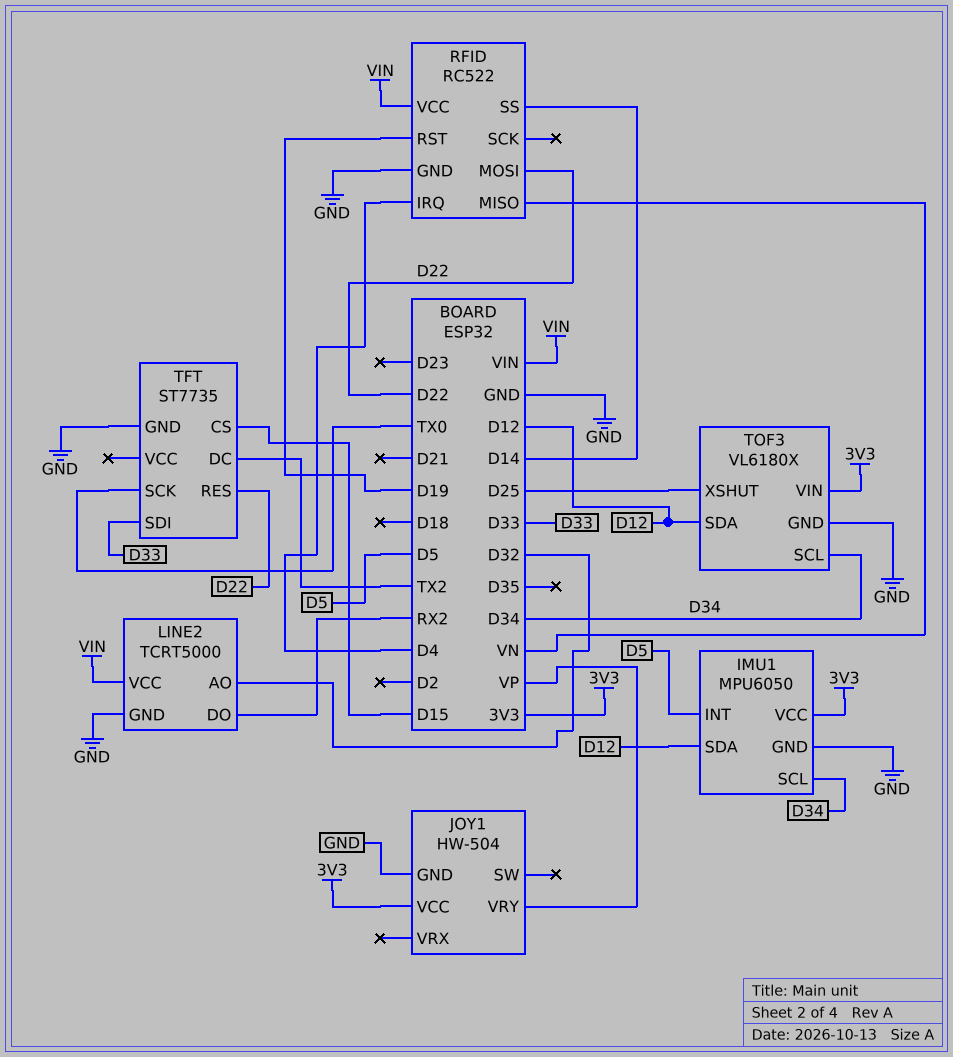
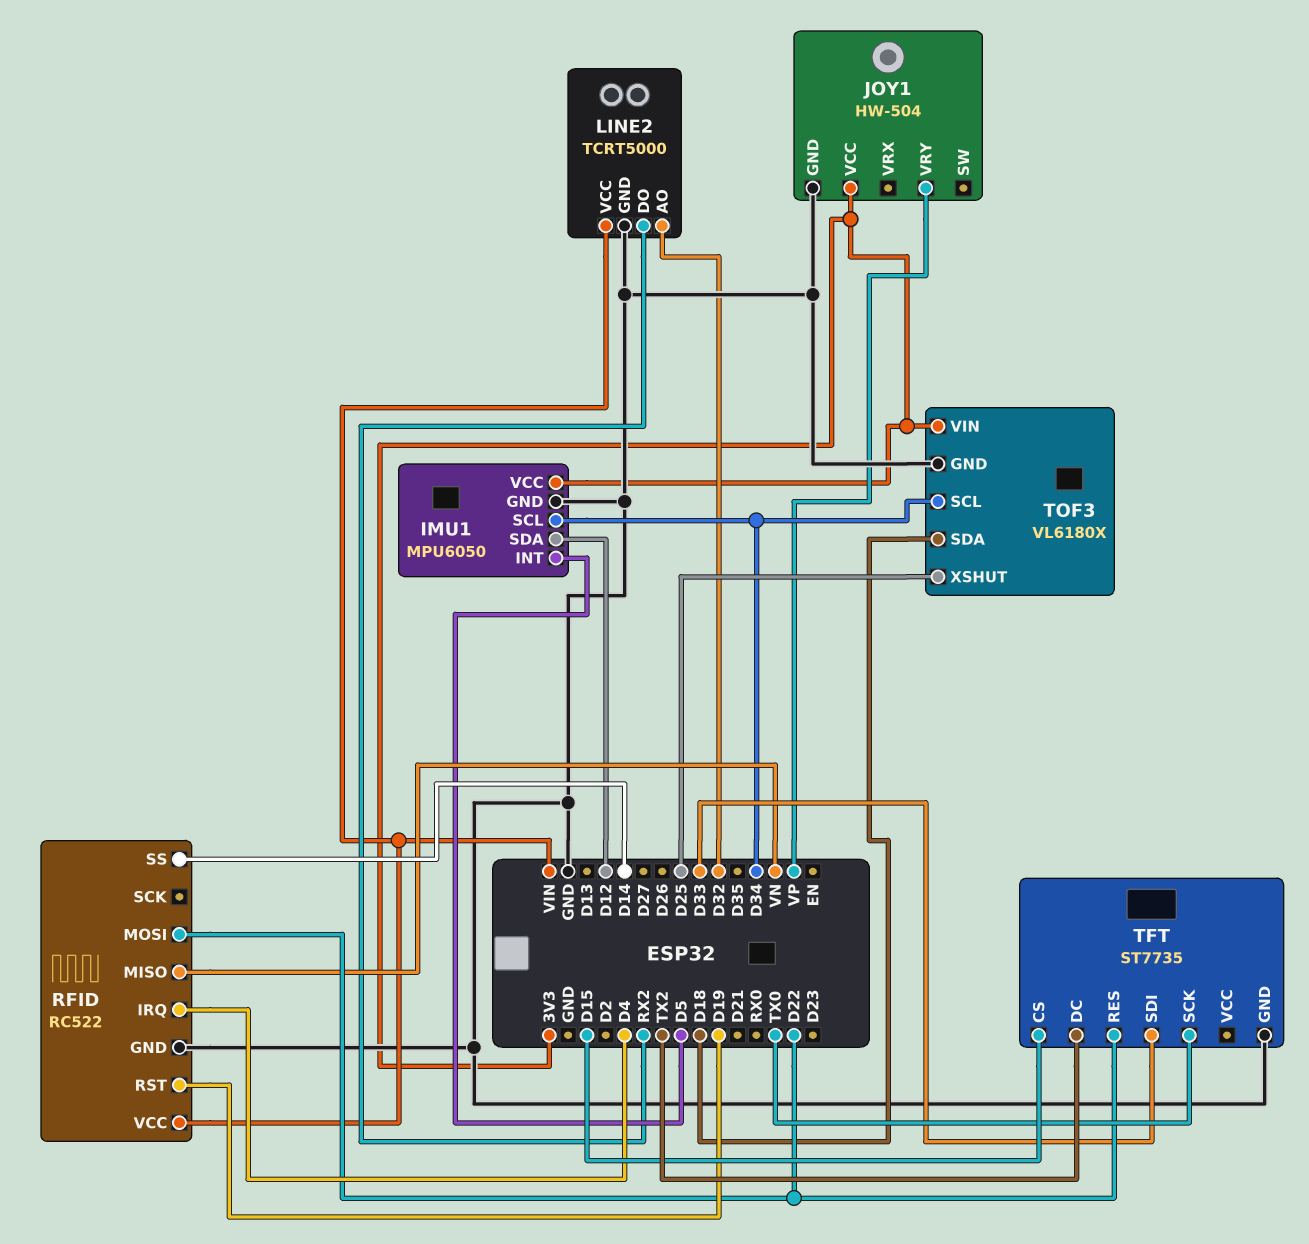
TOF3 pin SDA: D12 -> D18

